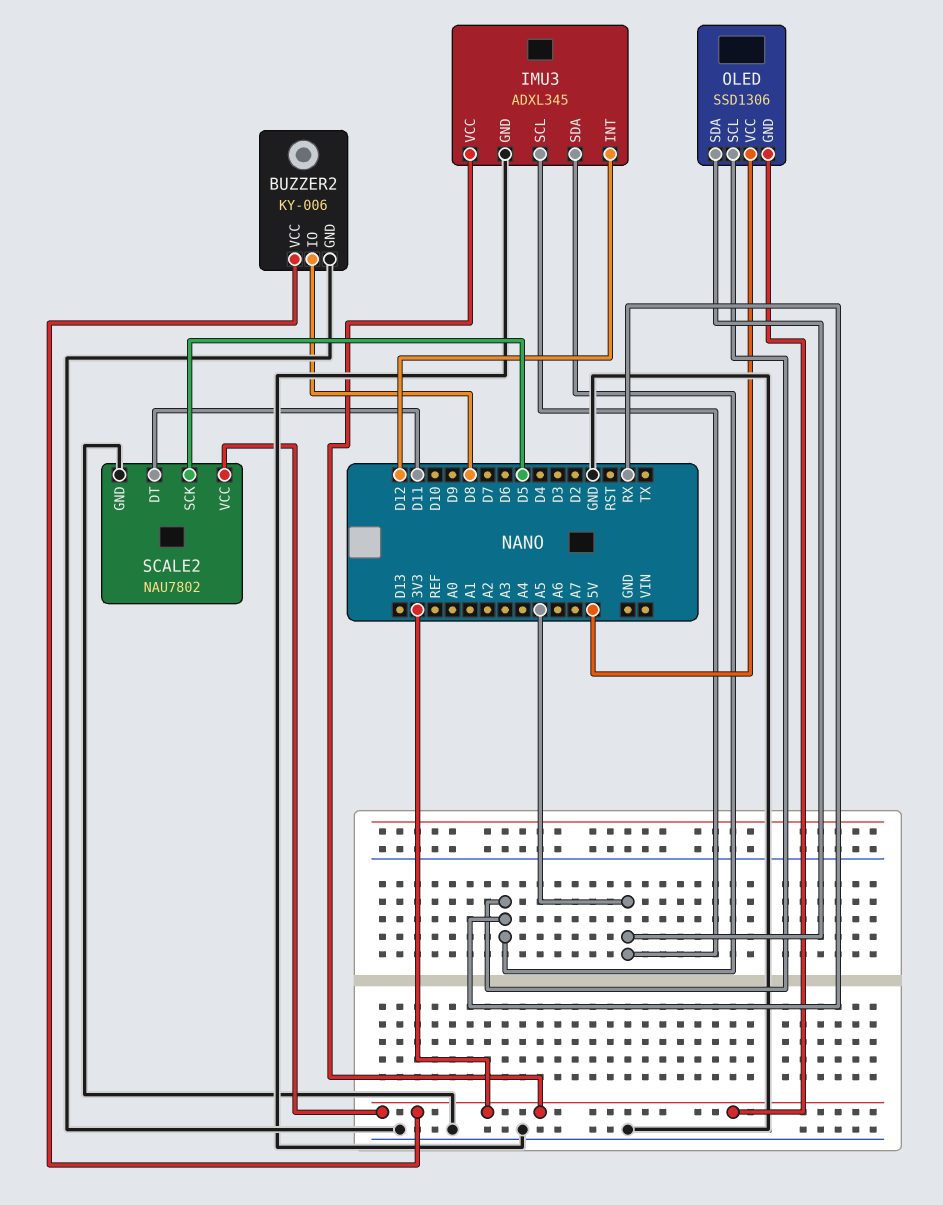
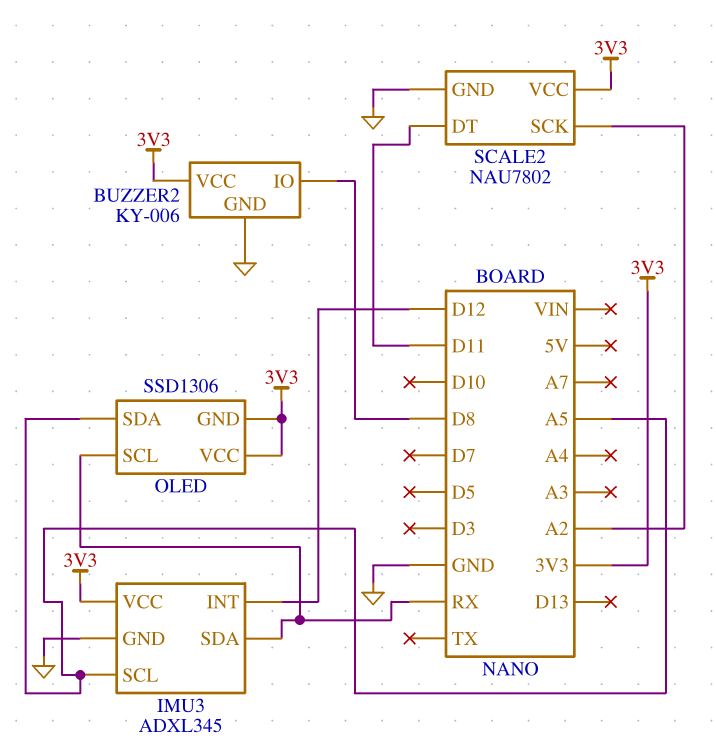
OLED pin VCC: 5V -> 3V3
SCALE2 pin SCK: D5 -> A2

